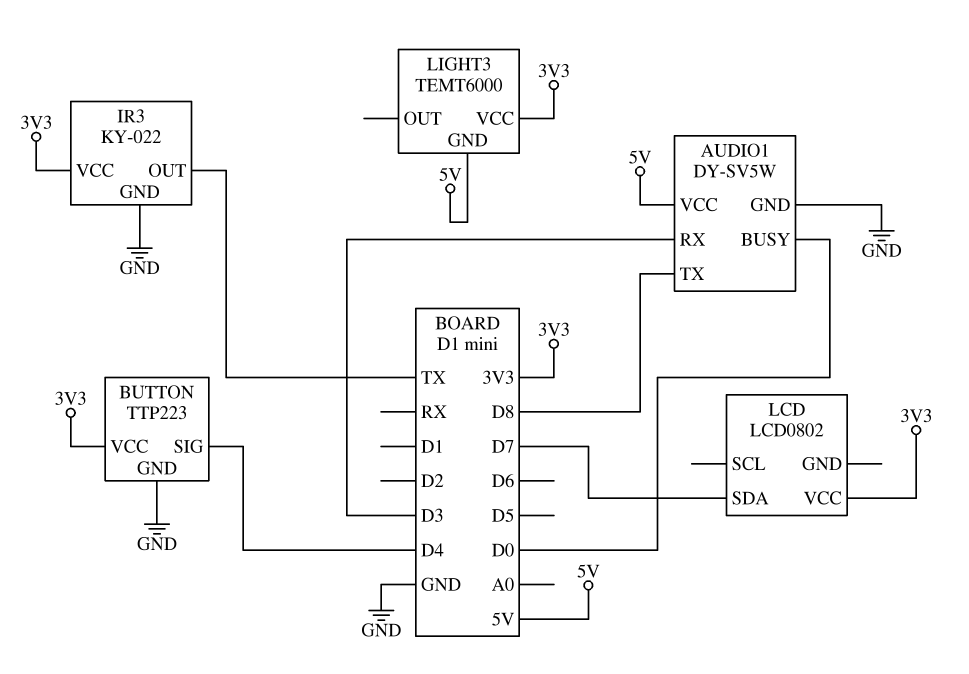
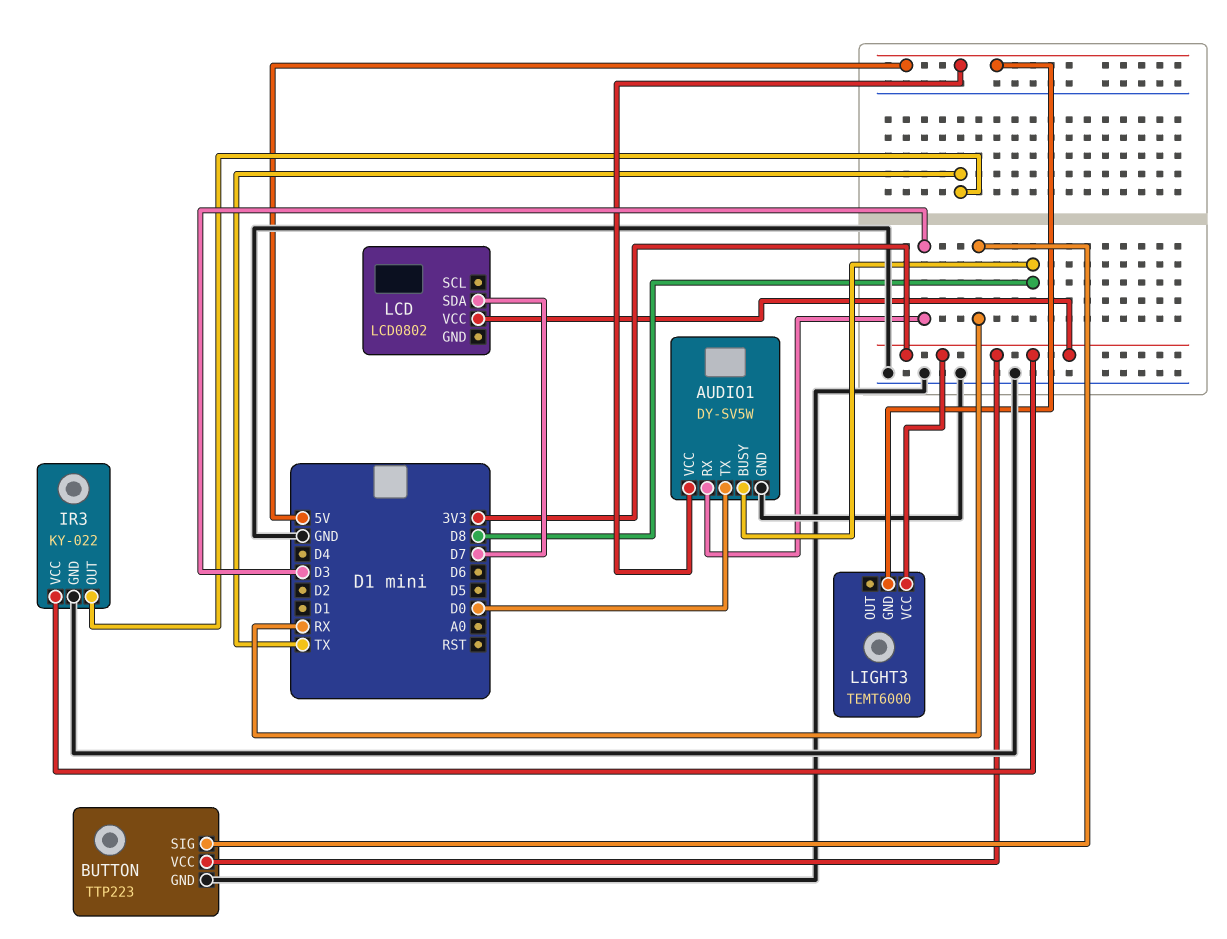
AUDIO1 pin BUSY: D0 -> D8
AUDIO1 pin TX: D8 -> D0
BUTTON pin SIG: D4 -> RX

